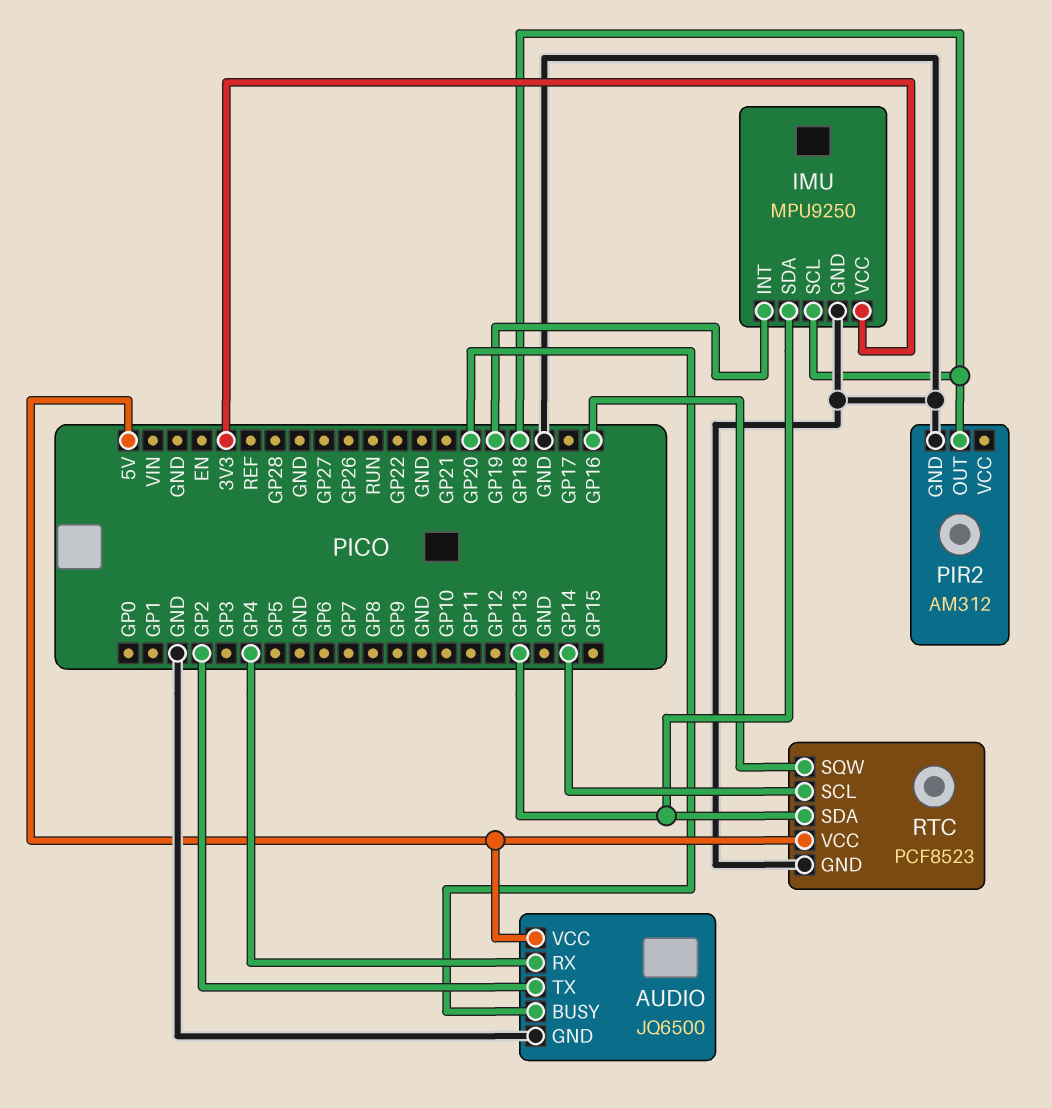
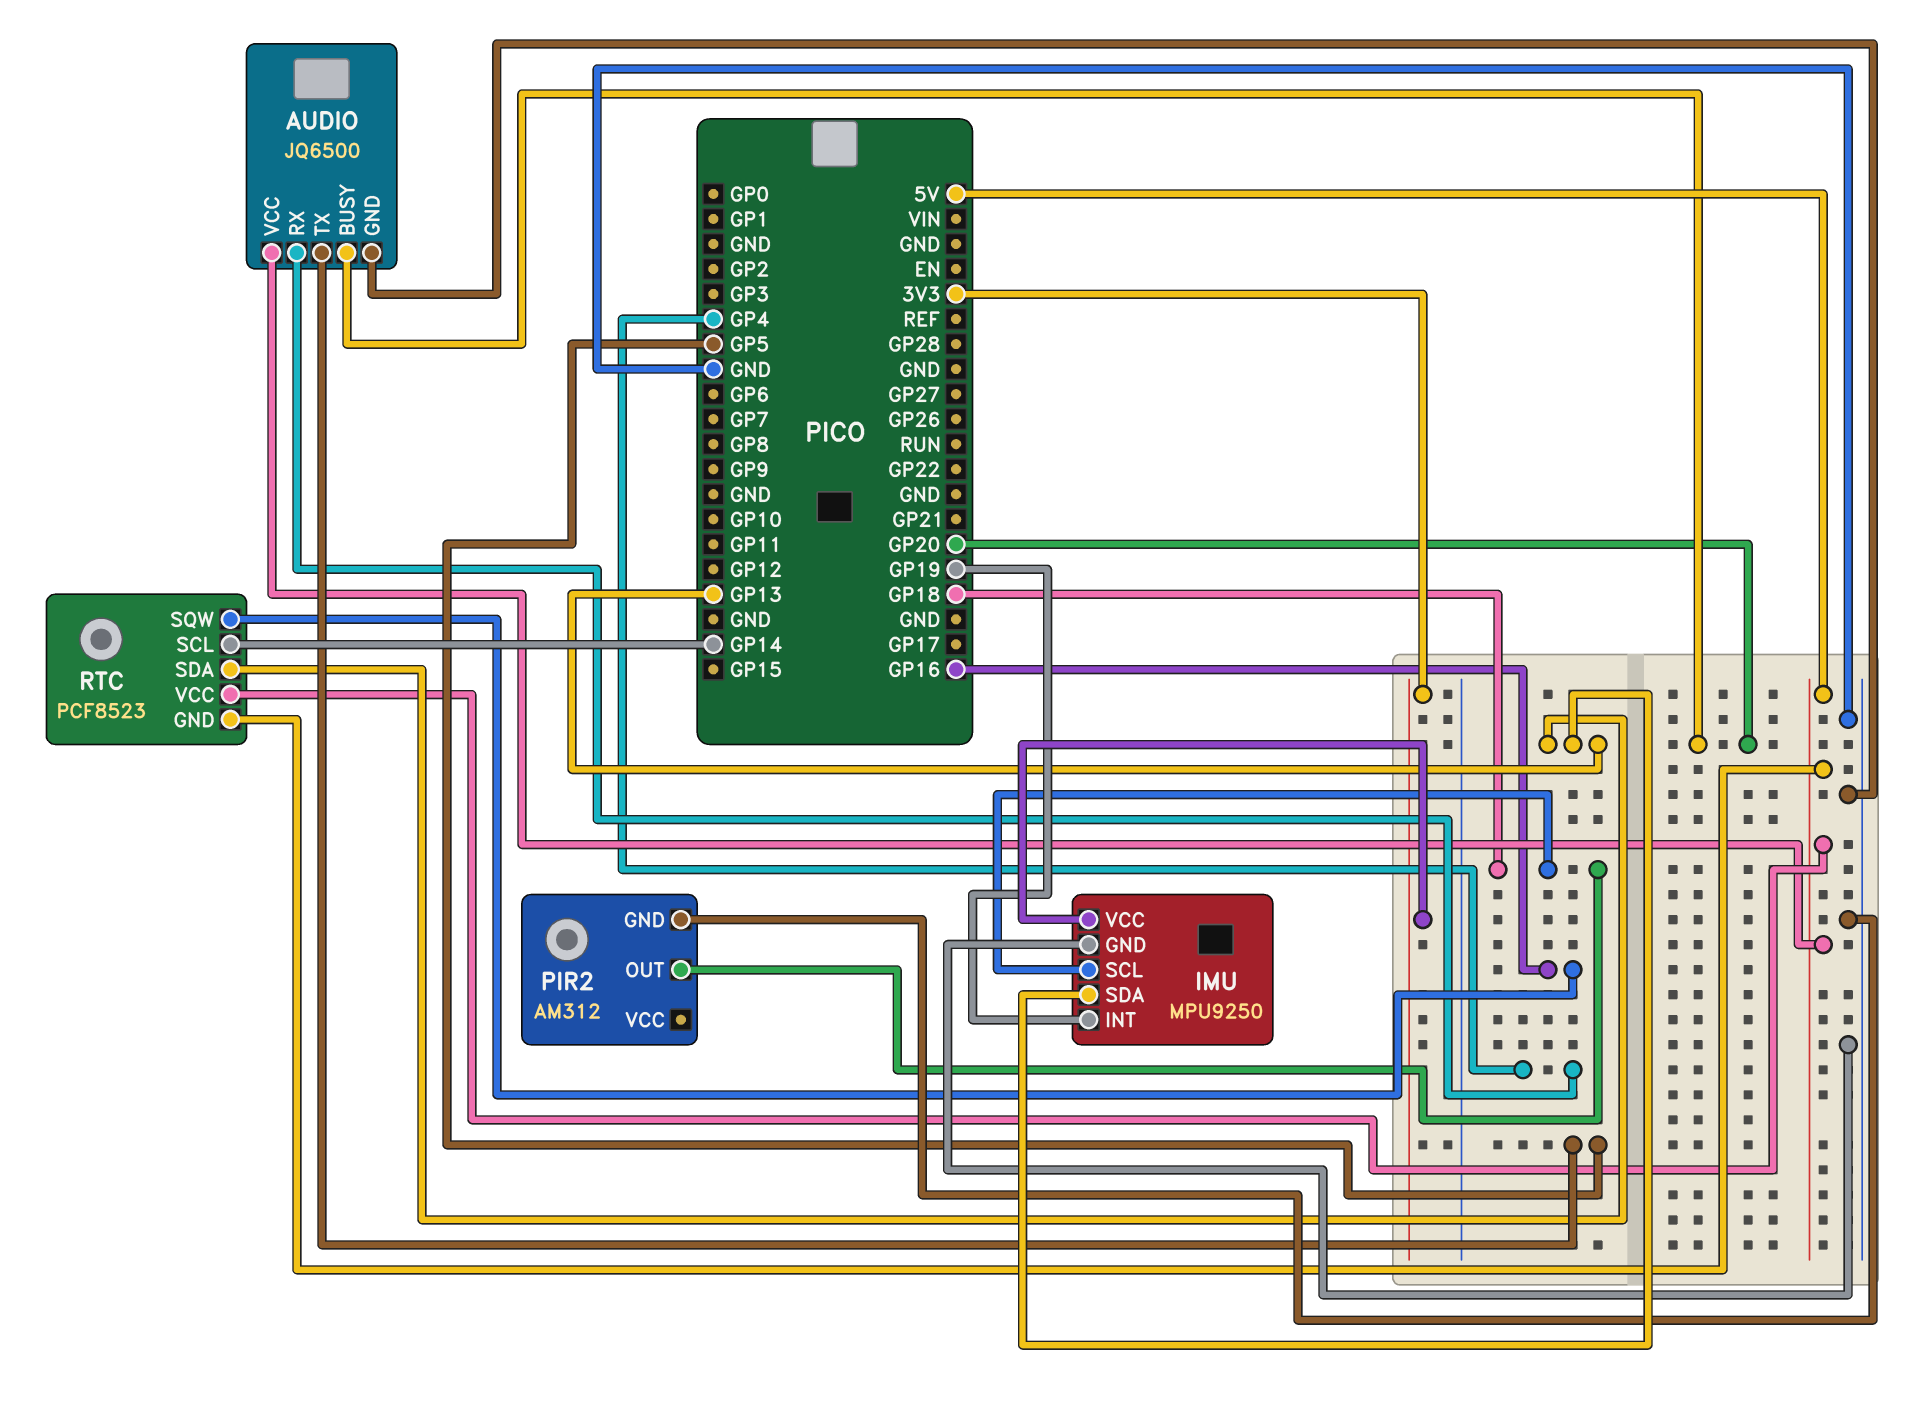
AUDIO pin TX: GP2 -> GP5
RTC pin GND: GND -> 5V

